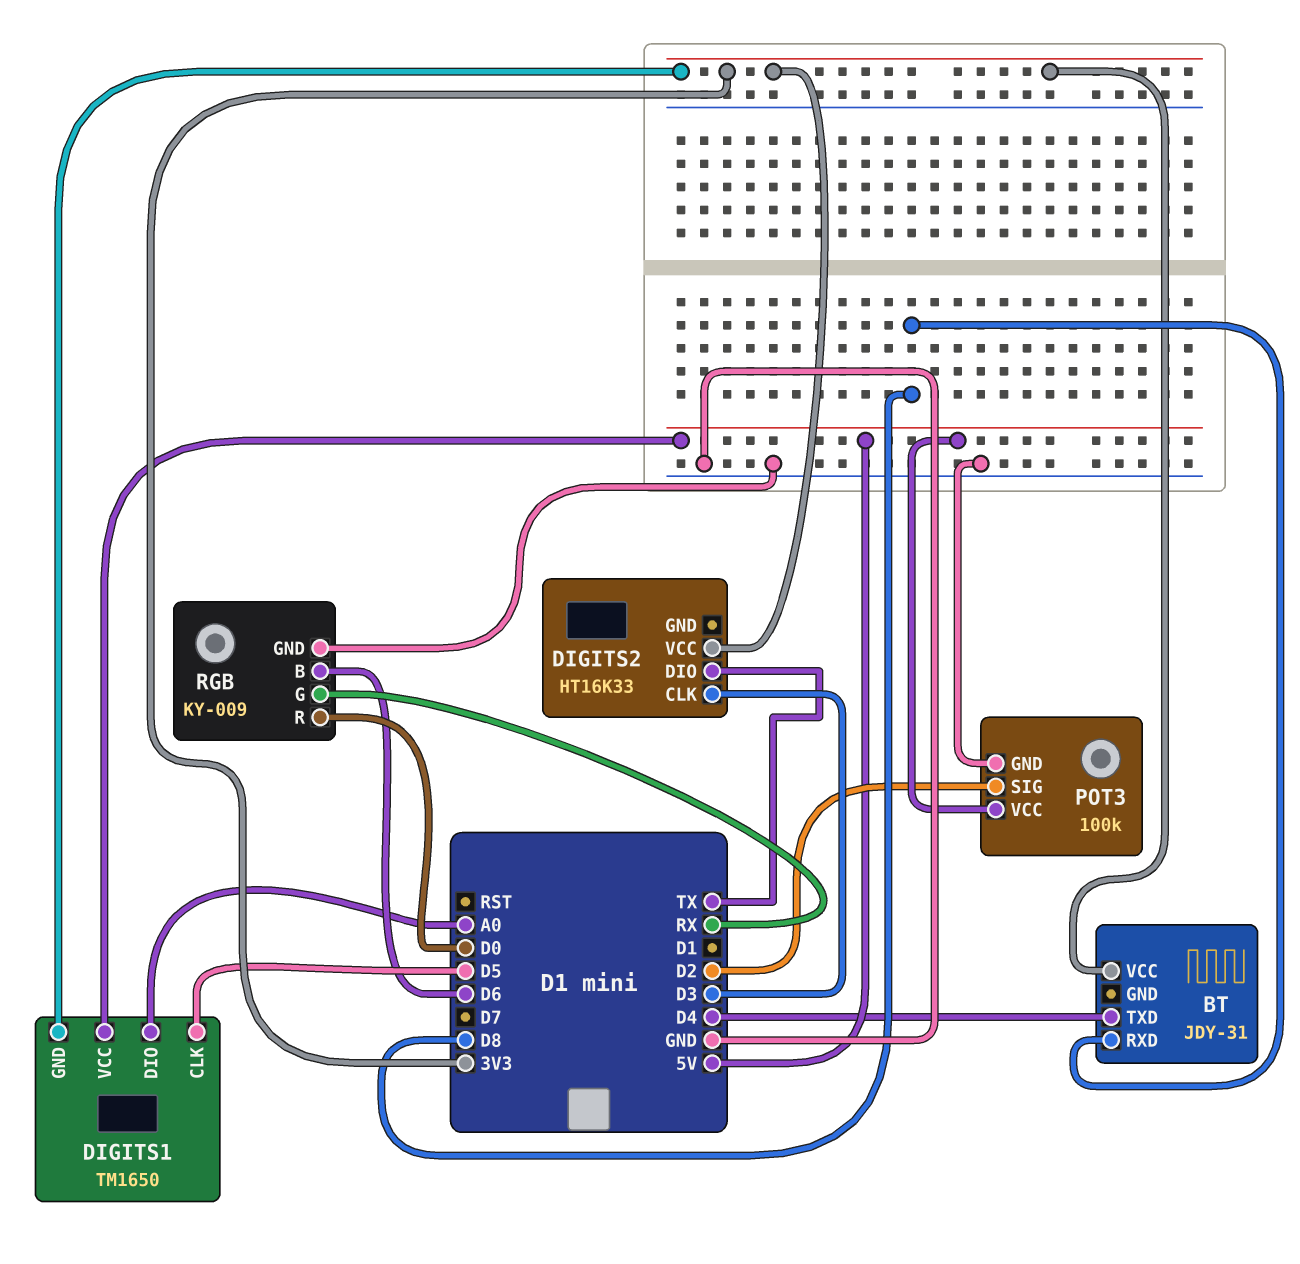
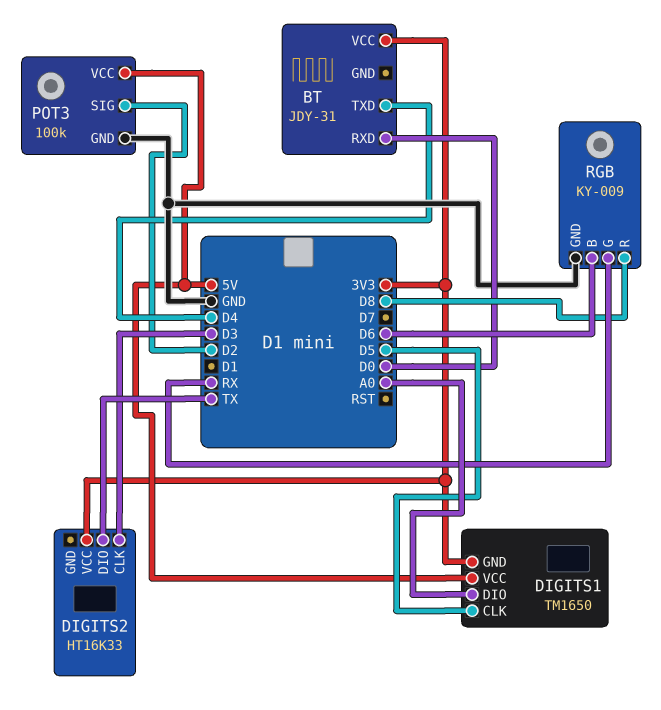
BT pin RXD: D8 -> D0
RGB pin R: D0 -> D8

